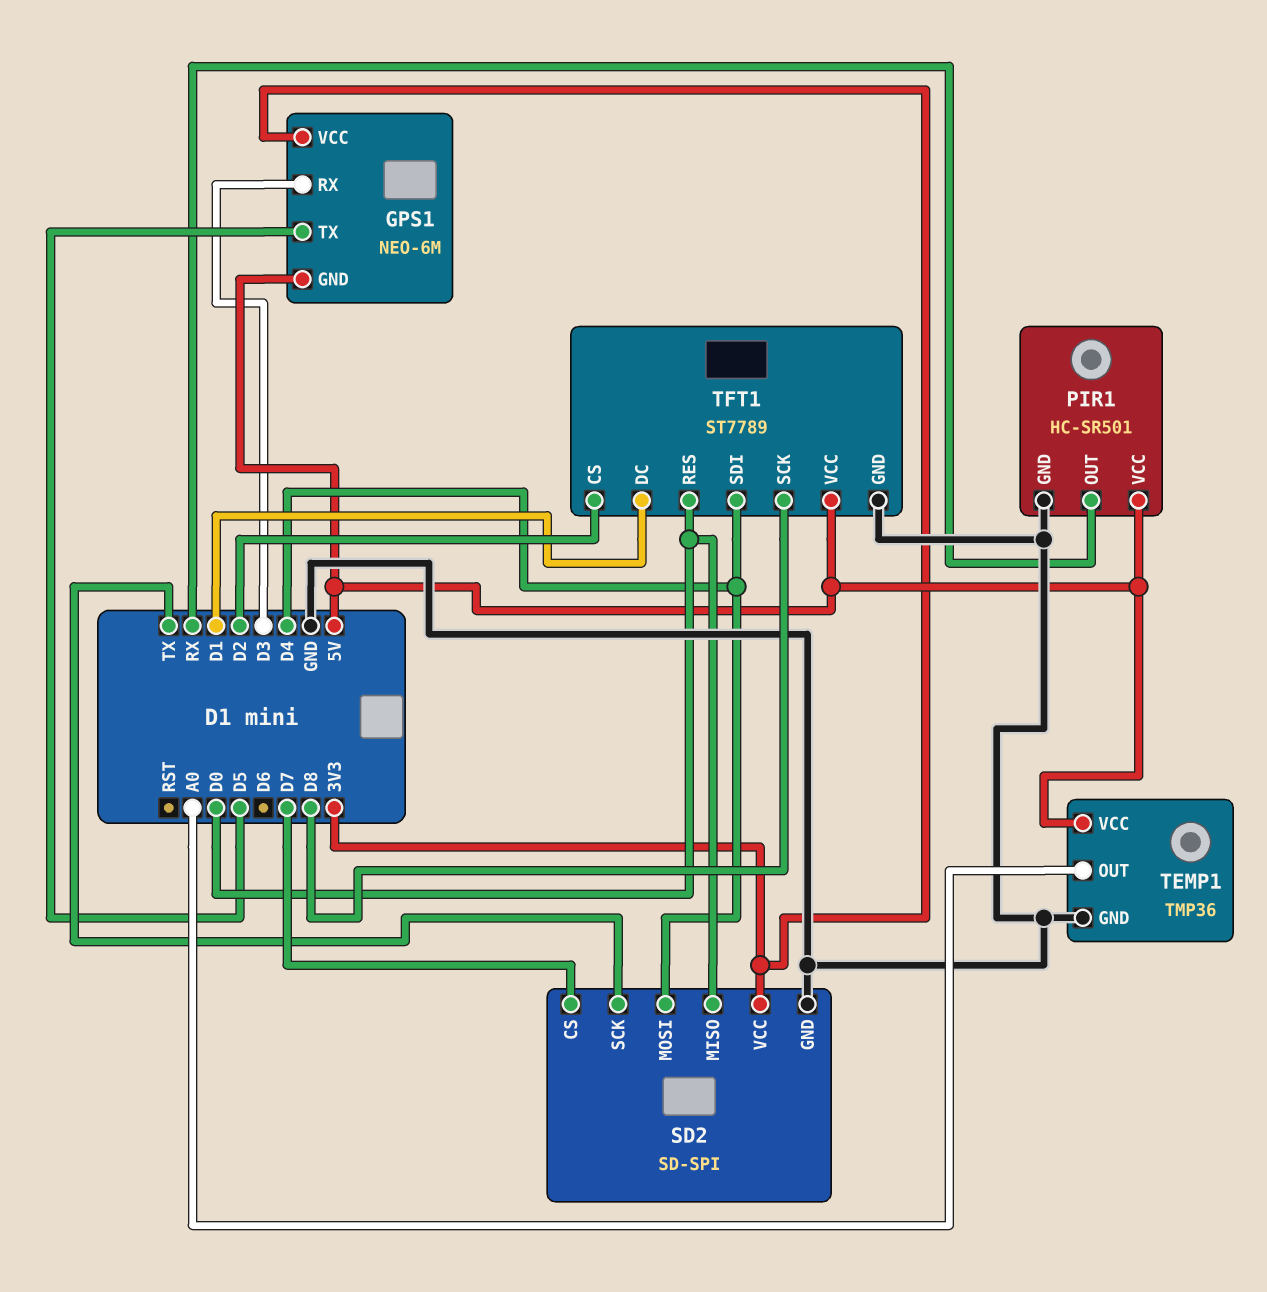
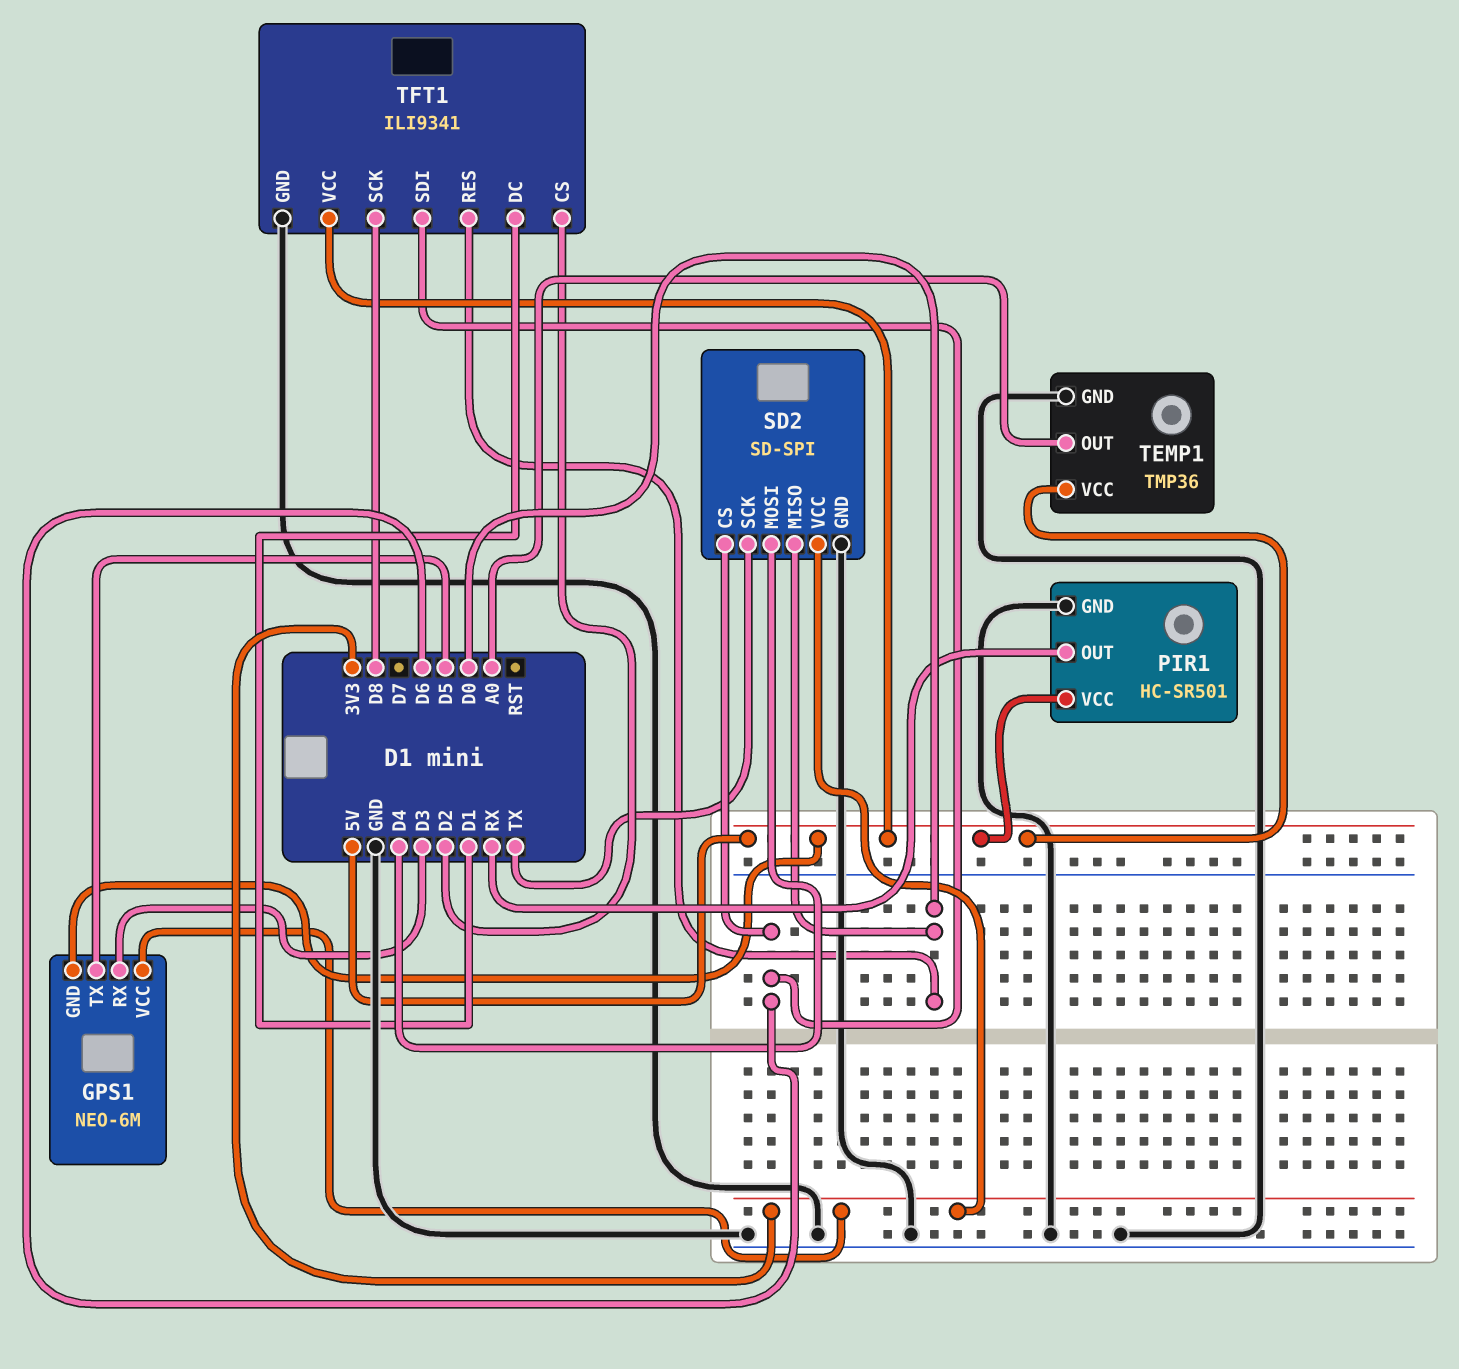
SD2 pin CS: D7 -> D6
TFT1: ST7789 -> ILI9341
TFT1 pin SDI: D4 -> D6

